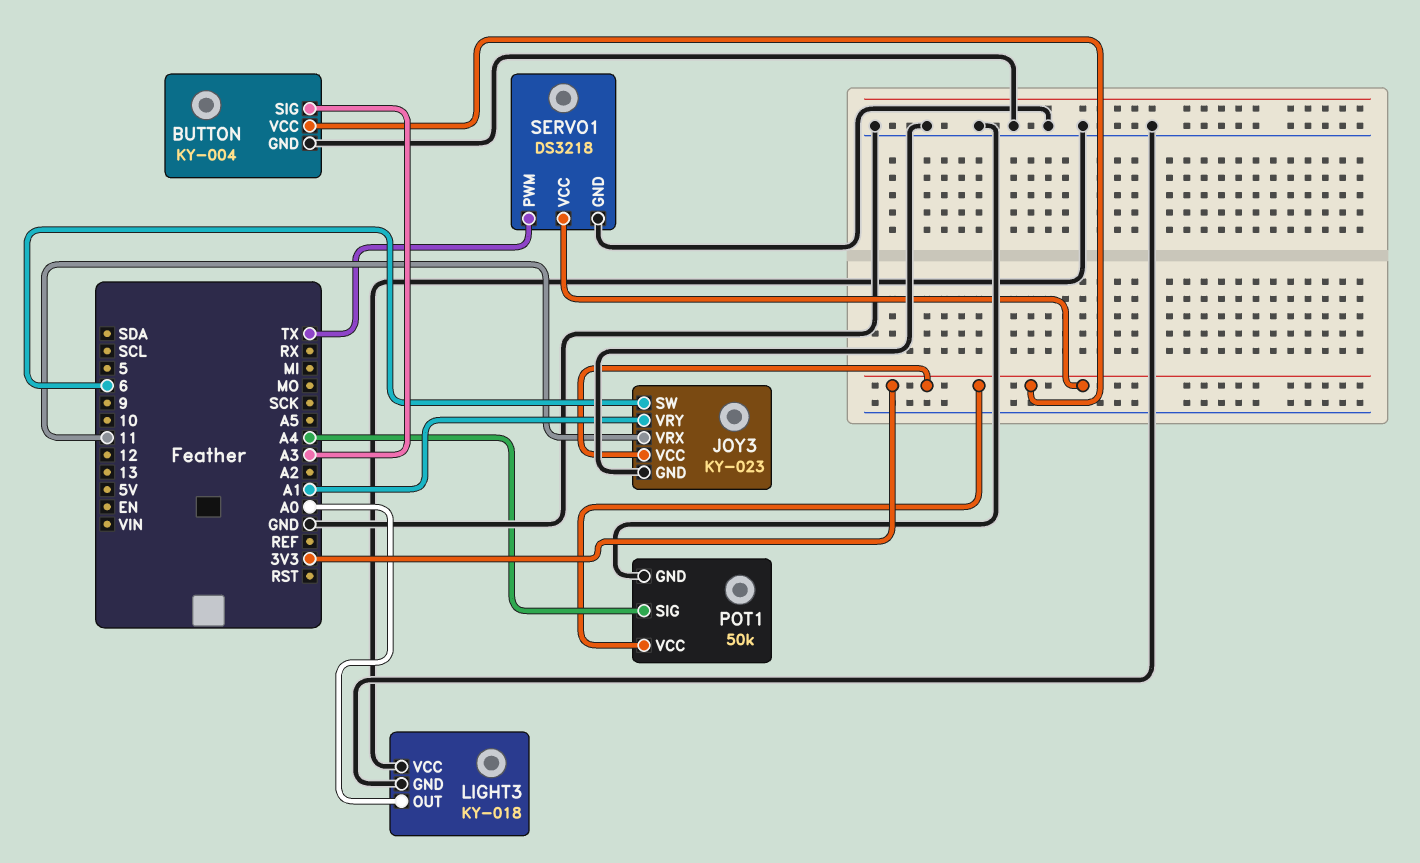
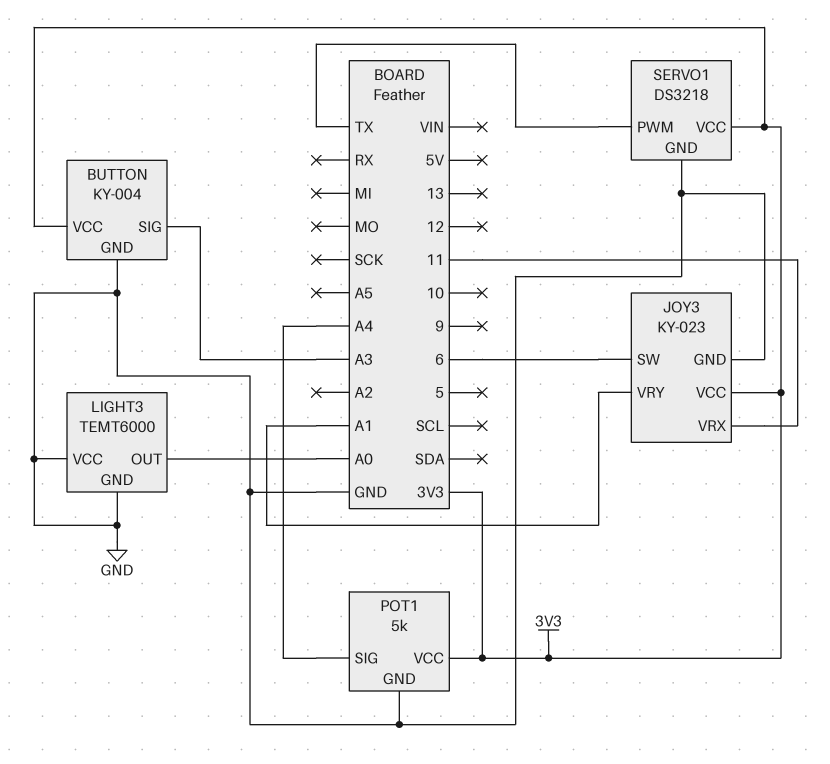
LIGHT3: KY-018 -> TEMT6000
POT1: 50k -> 5k

